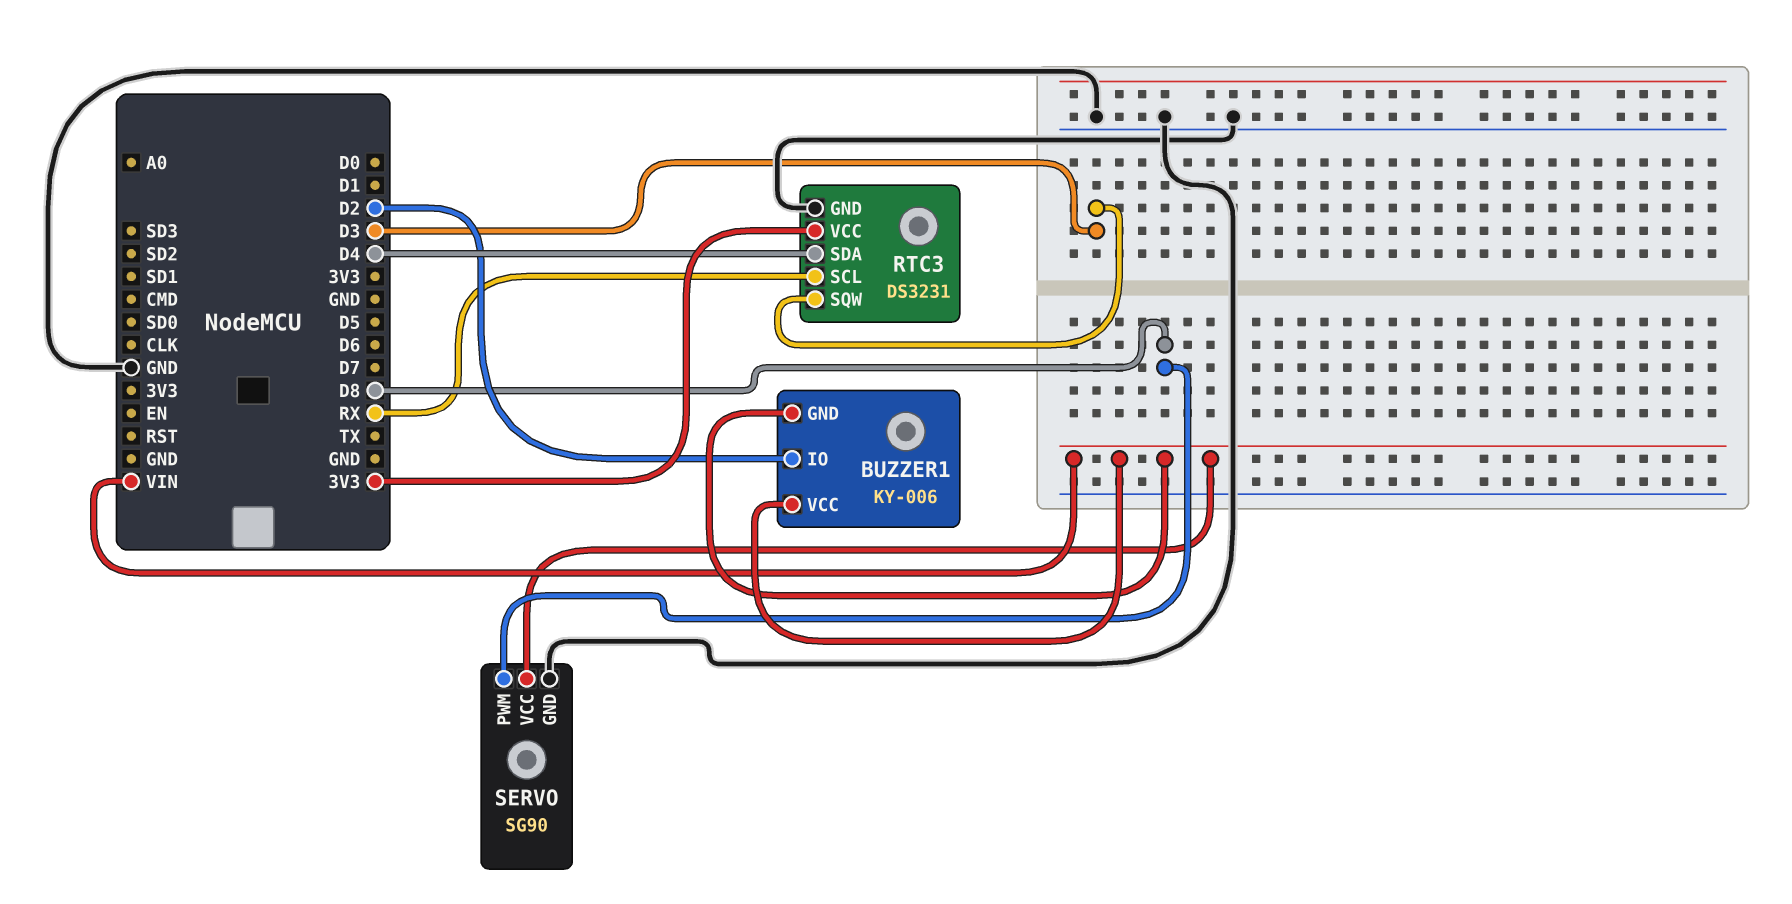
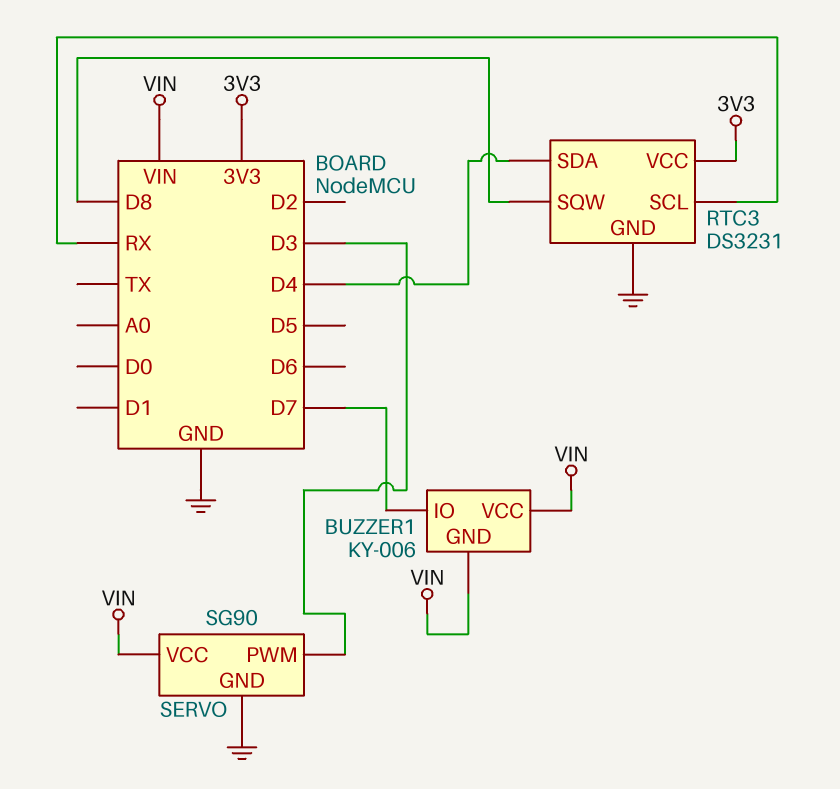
BUZZER1 pin IO: D2 -> D7
RTC3 pin SQW: D3 -> D8
SERVO pin PWM: D8 -> D3

